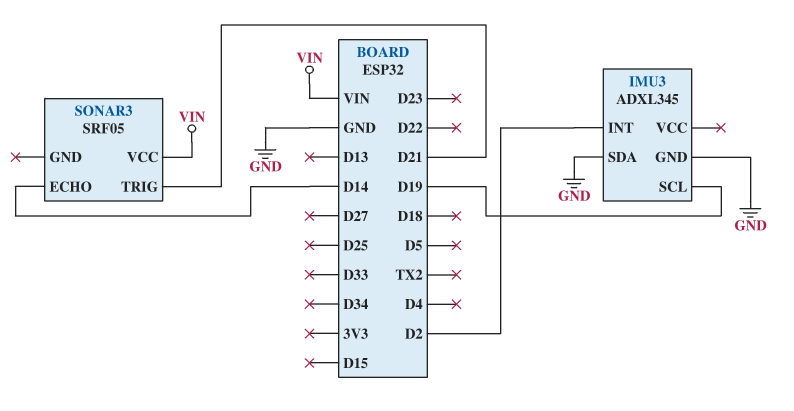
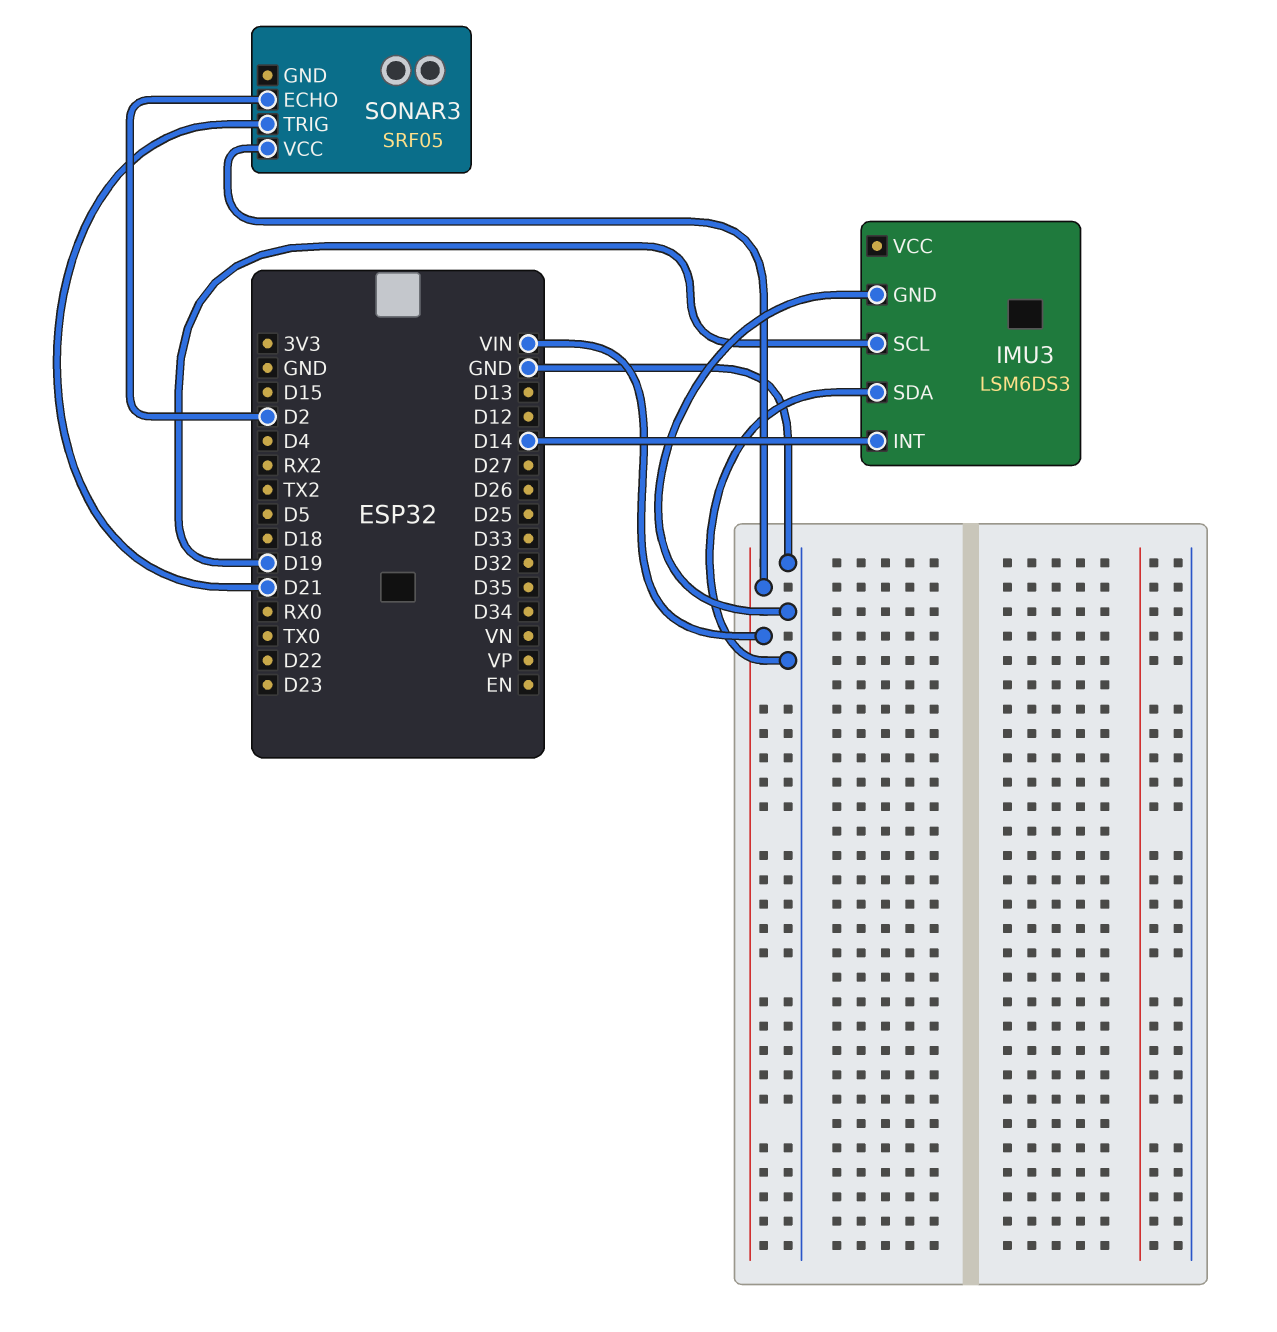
IMU3: ADXL345 -> LSM6DS3
IMU3 pin INT: D2 -> D14
SONAR3 pin ECHO: D14 -> D2

